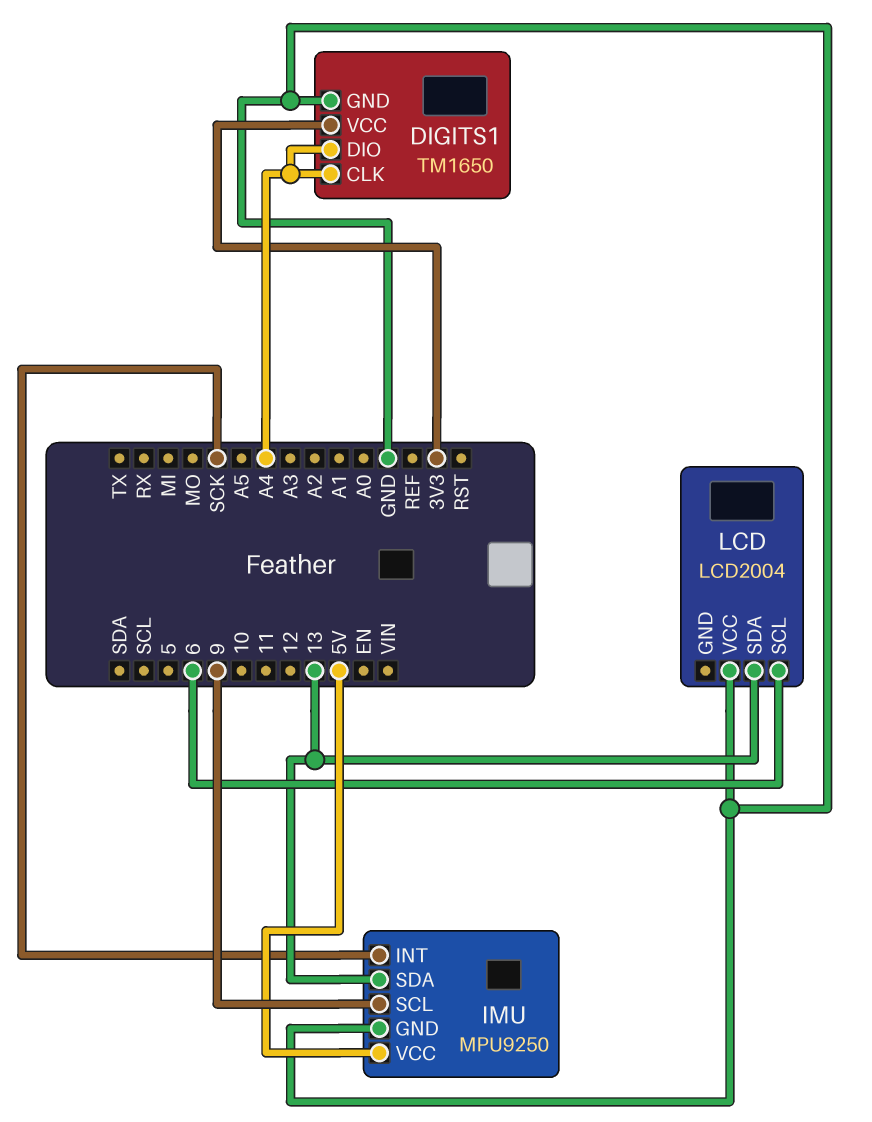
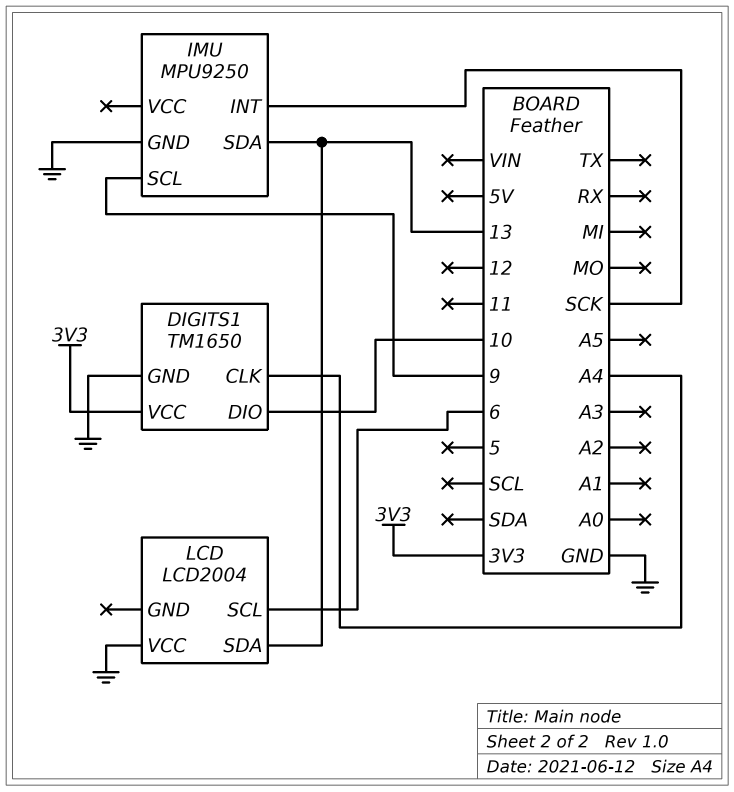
DIGITS1 pin DIO: A4 -> 10
IMU pin VCC: 5V -> none

